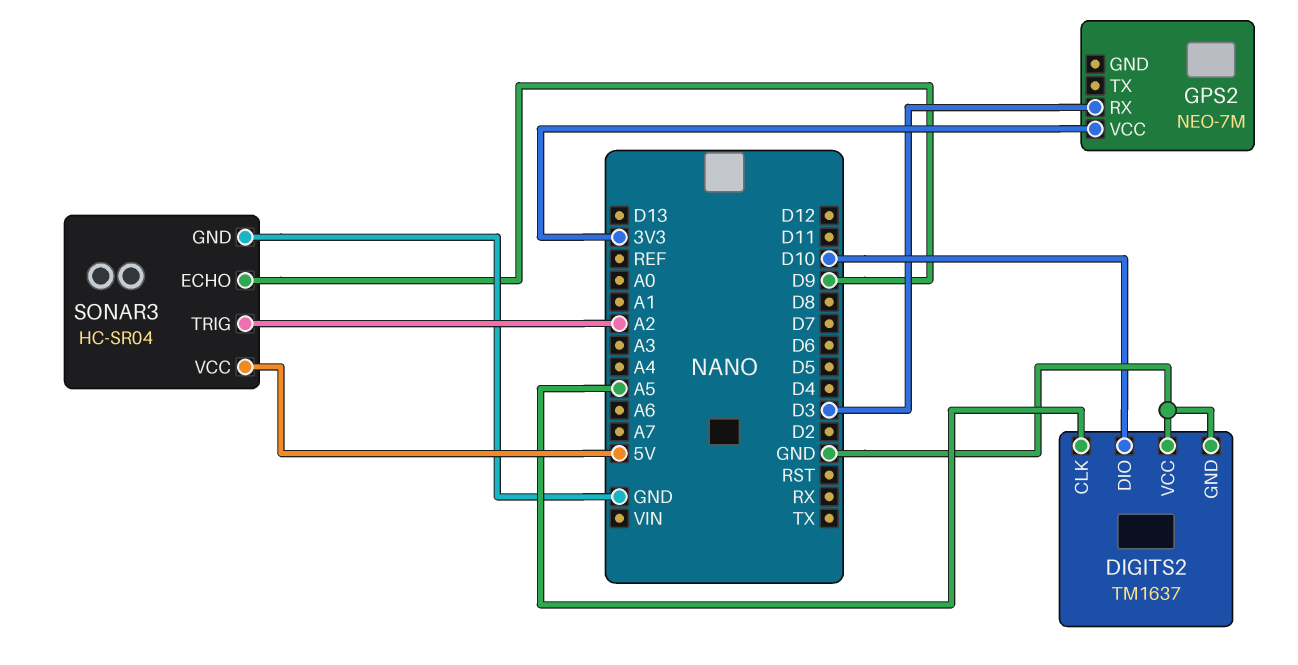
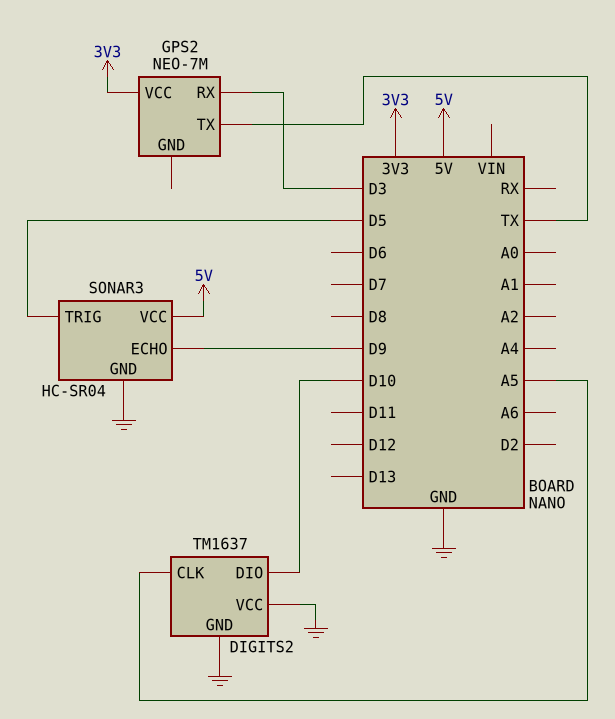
GPS2 pin TX: none -> TX
SONAR3 pin TRIG: A2 -> D5

